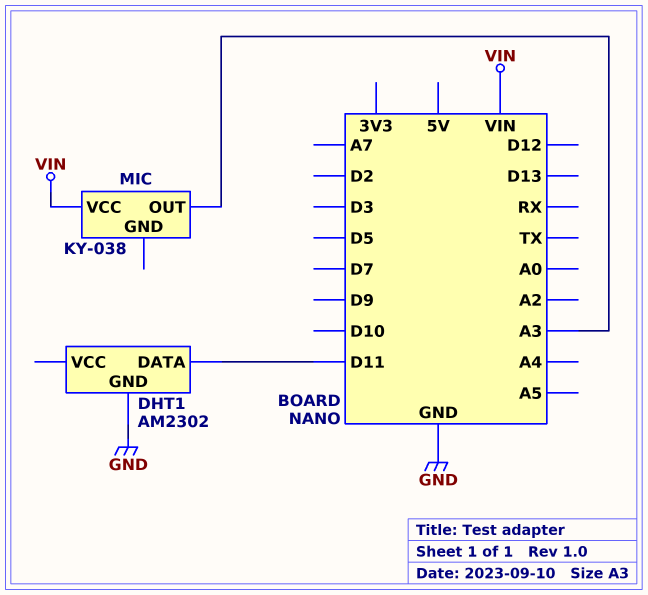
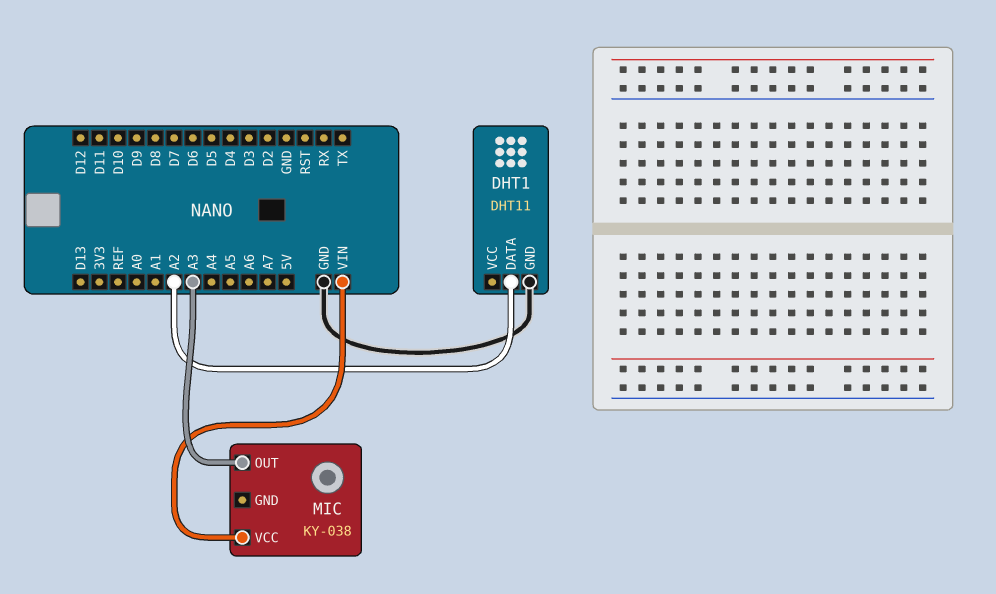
DHT1: AM2302 -> DHT11
DHT1 pin DATA: D11 -> A2

